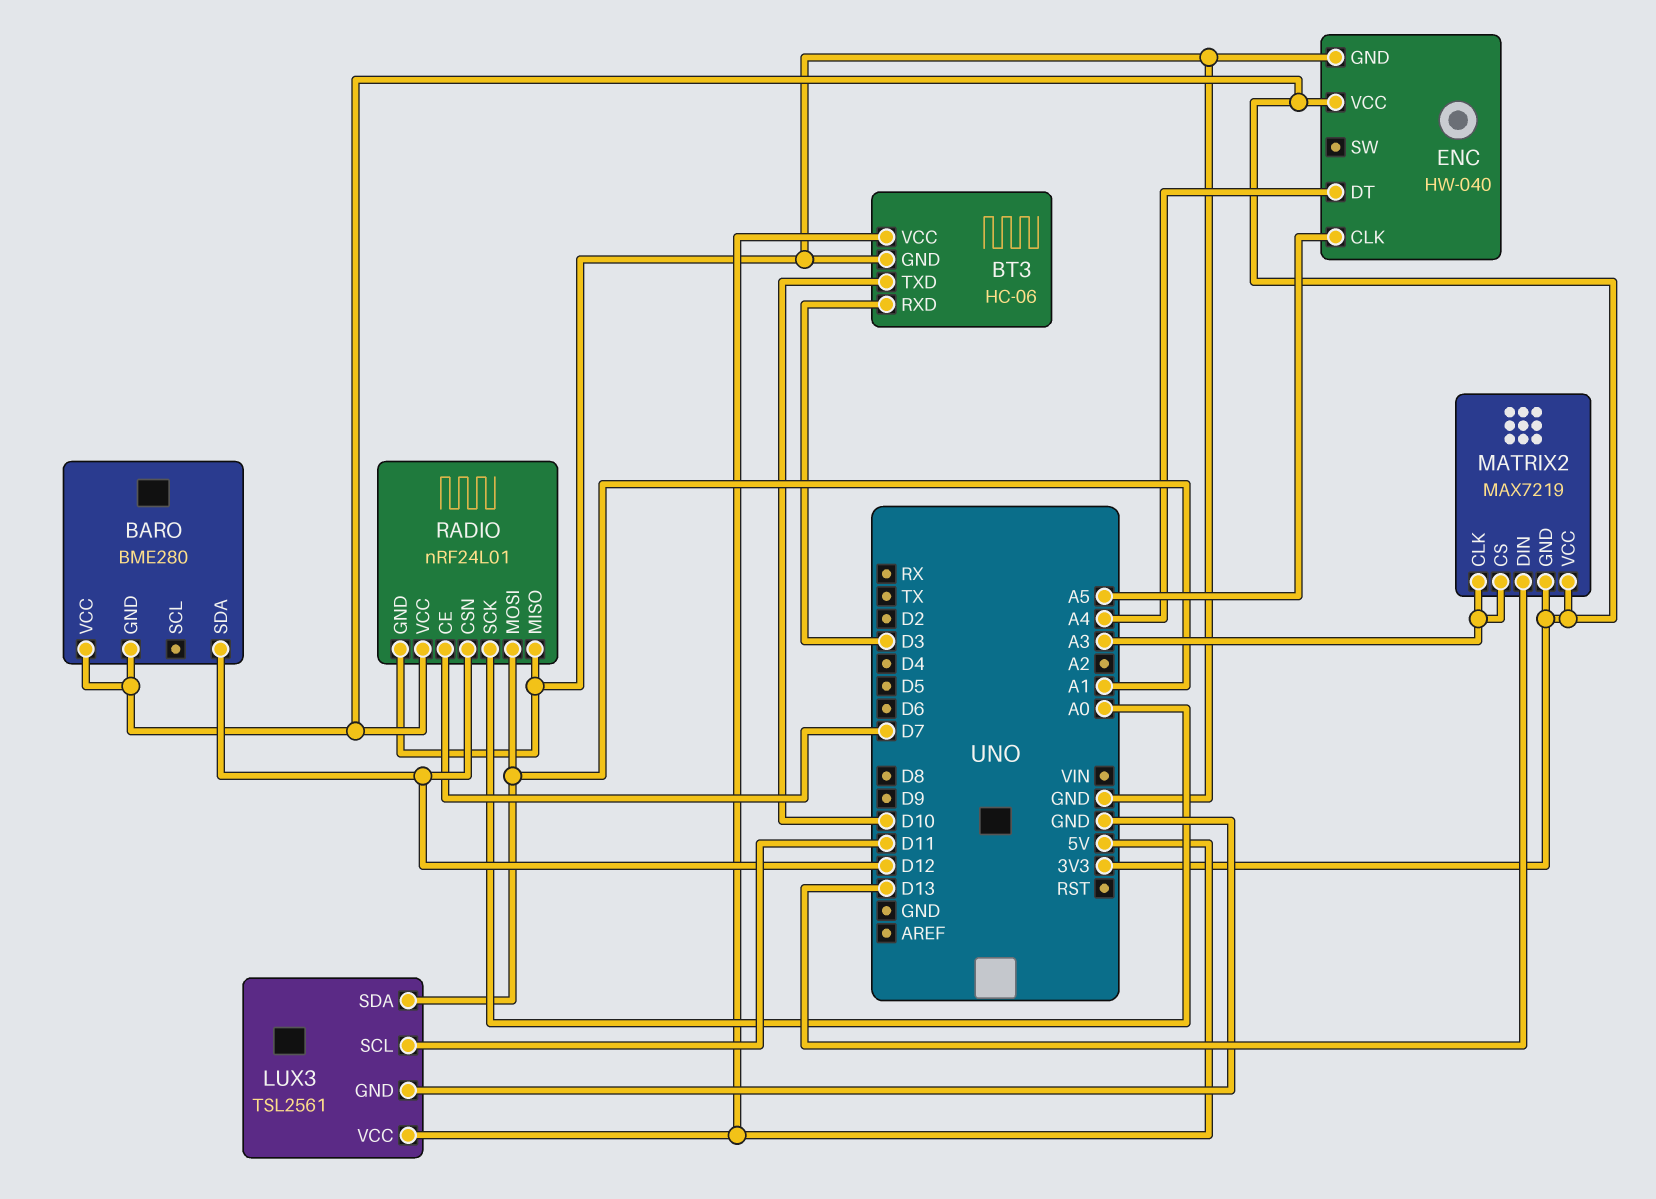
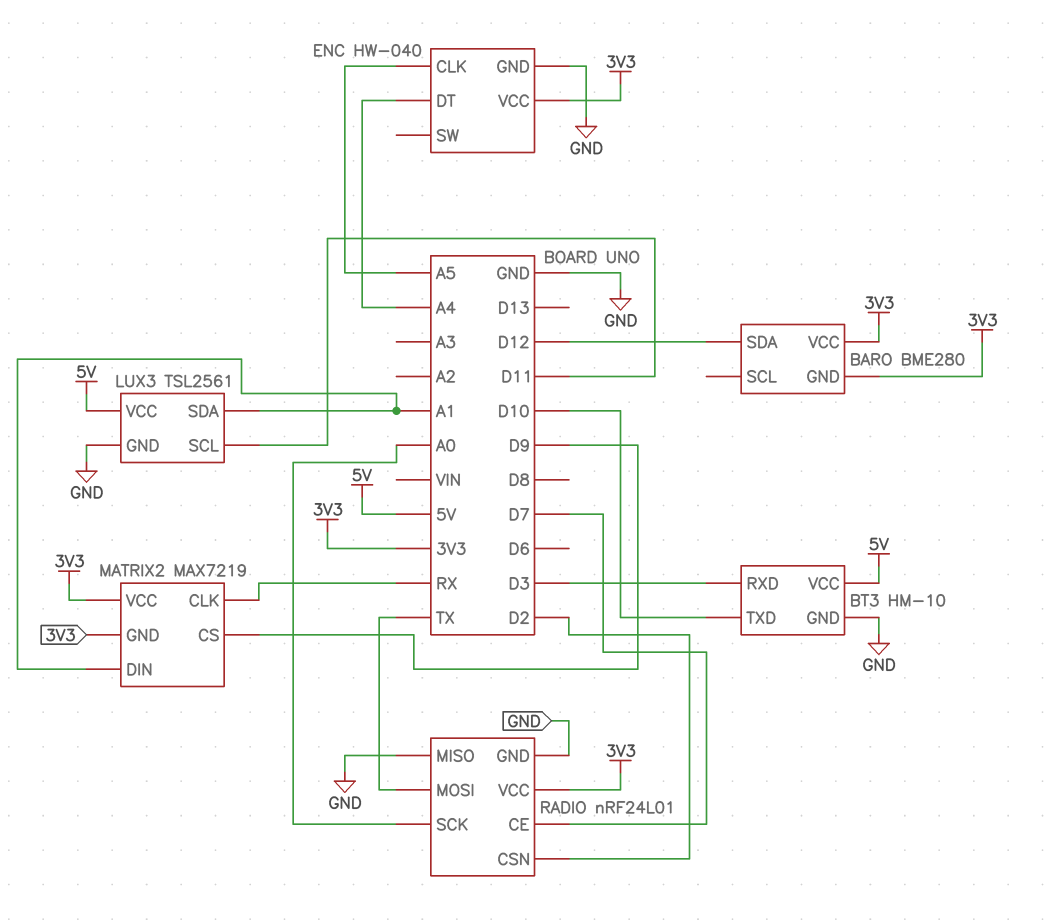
BT3: HC-06 -> HM-10
MATRIX2 pin CLK: A3 -> RX
MATRIX2 pin CS: A3 -> D9
MATRIX2 pin DIN: D13 -> A1
RADIO pin CSN: D12 -> D2
RADIO pin MOSI: A1 -> TX

